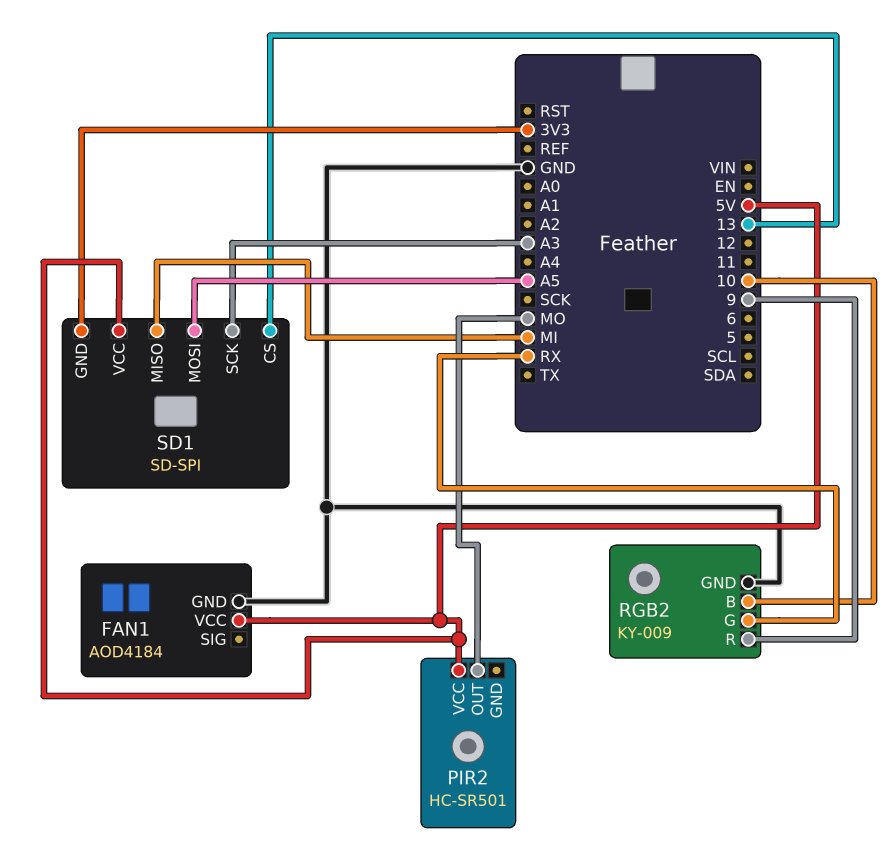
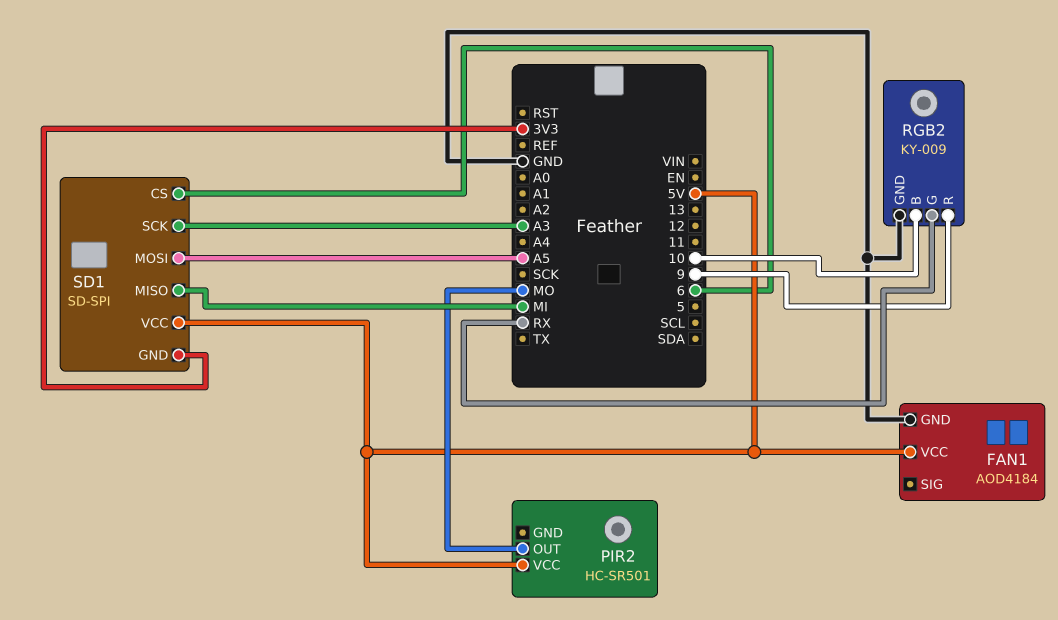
SD1 pin CS: 13 -> 6

